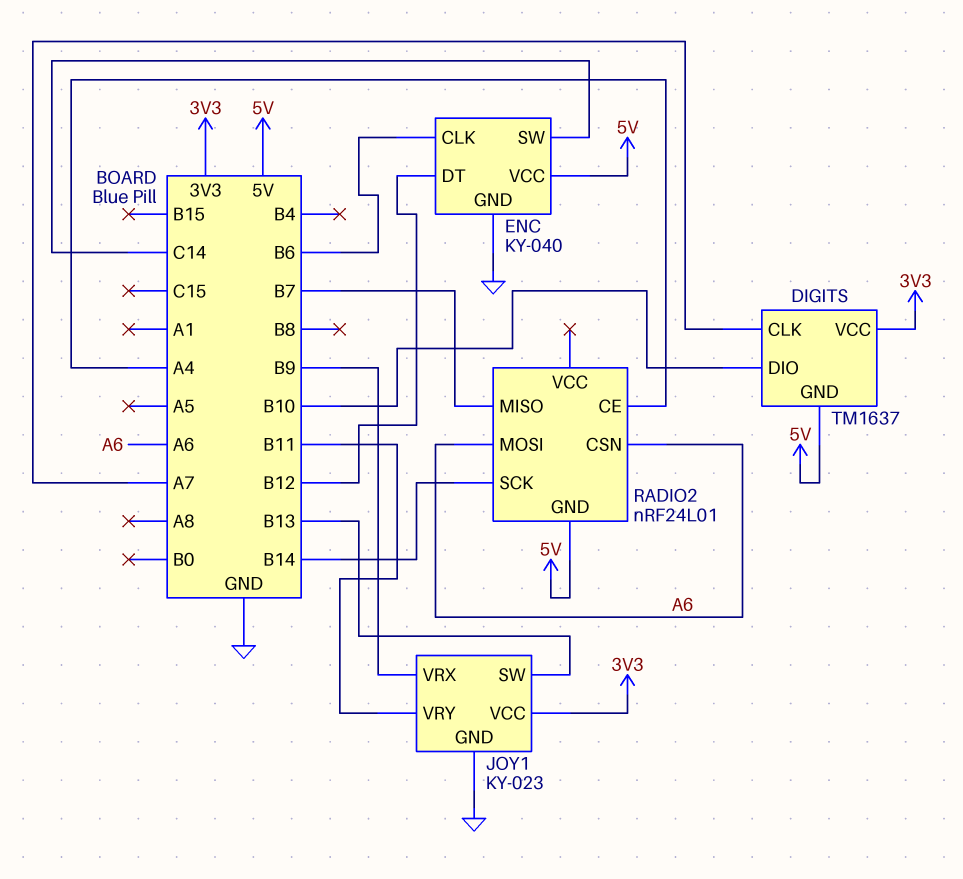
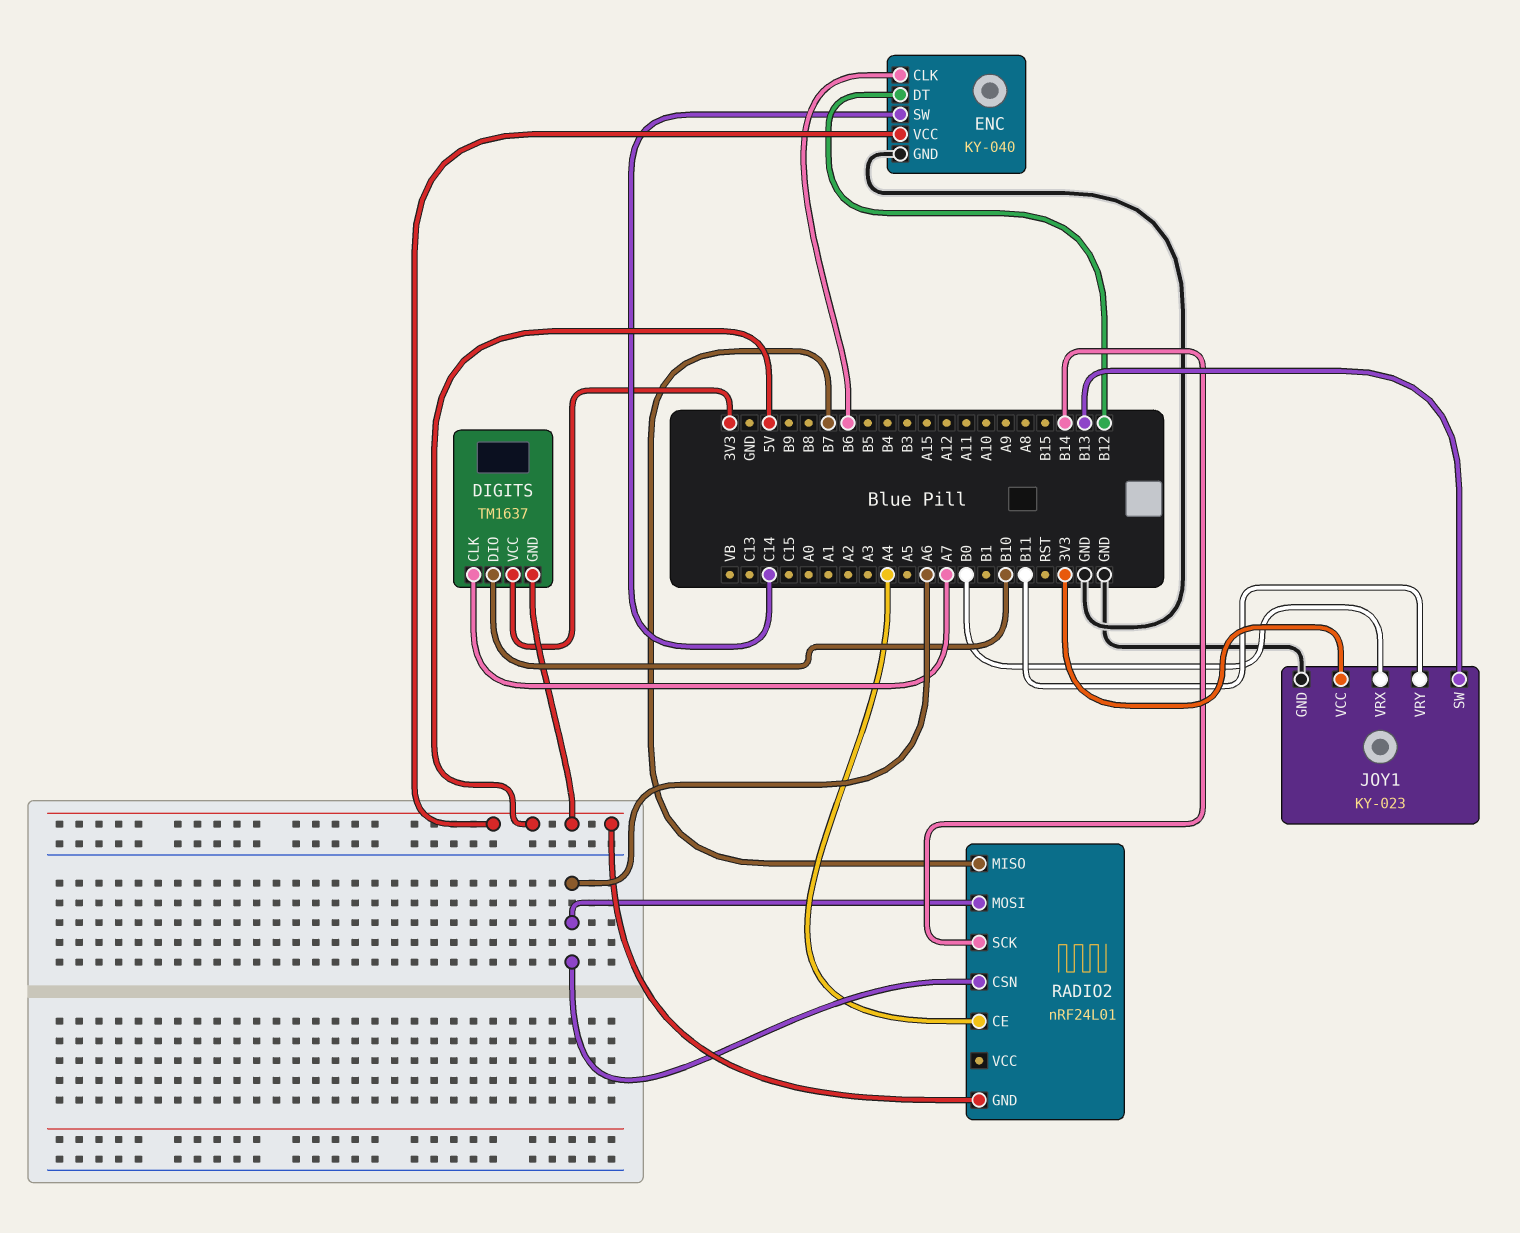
JOY1 pin VRX: B9 -> B0

